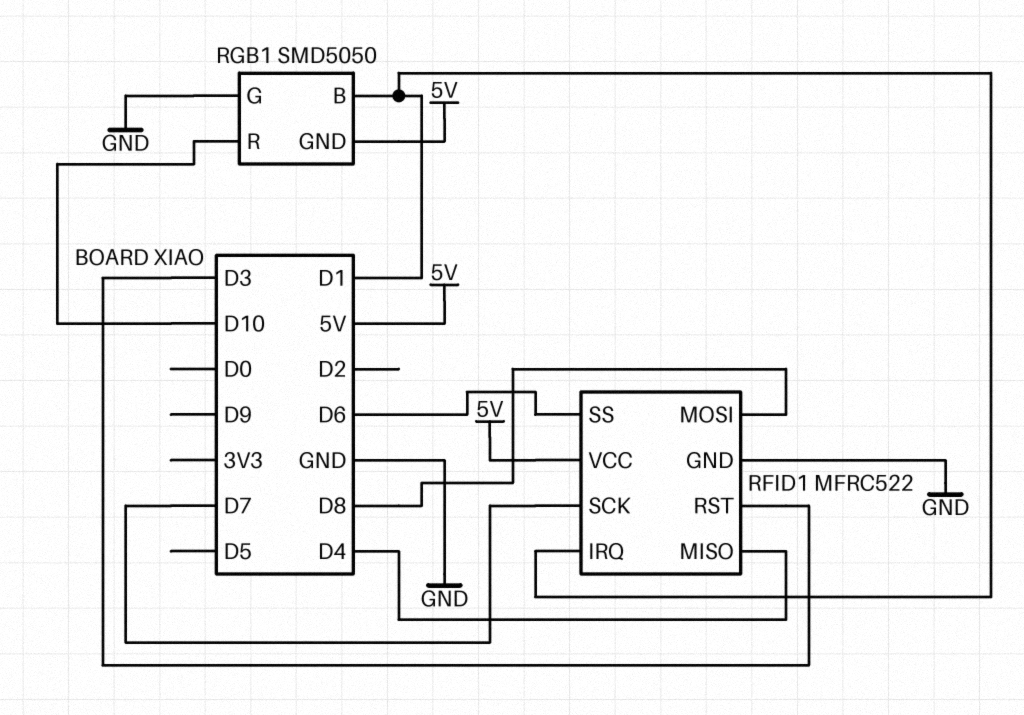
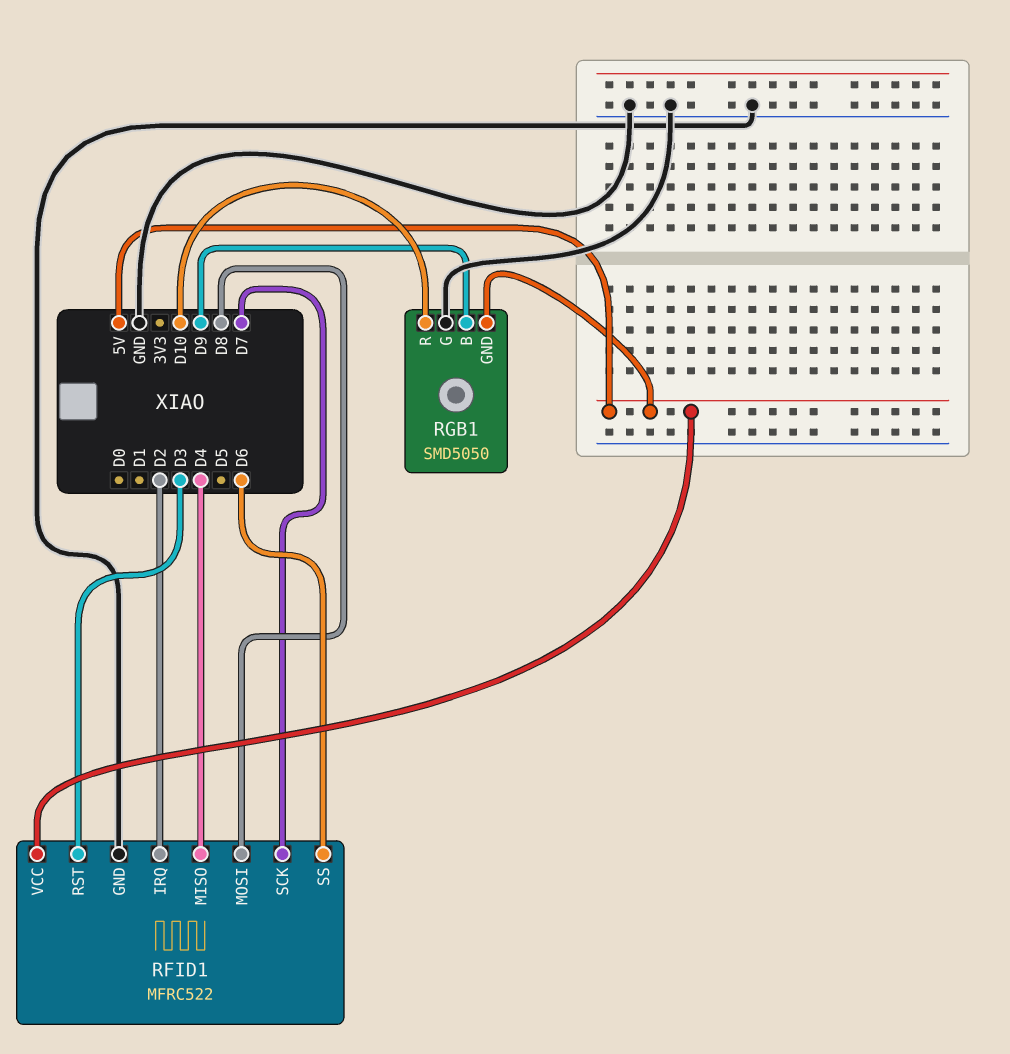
RFID1 pin IRQ: D1 -> D2
RGB1 pin B: D1 -> D9

